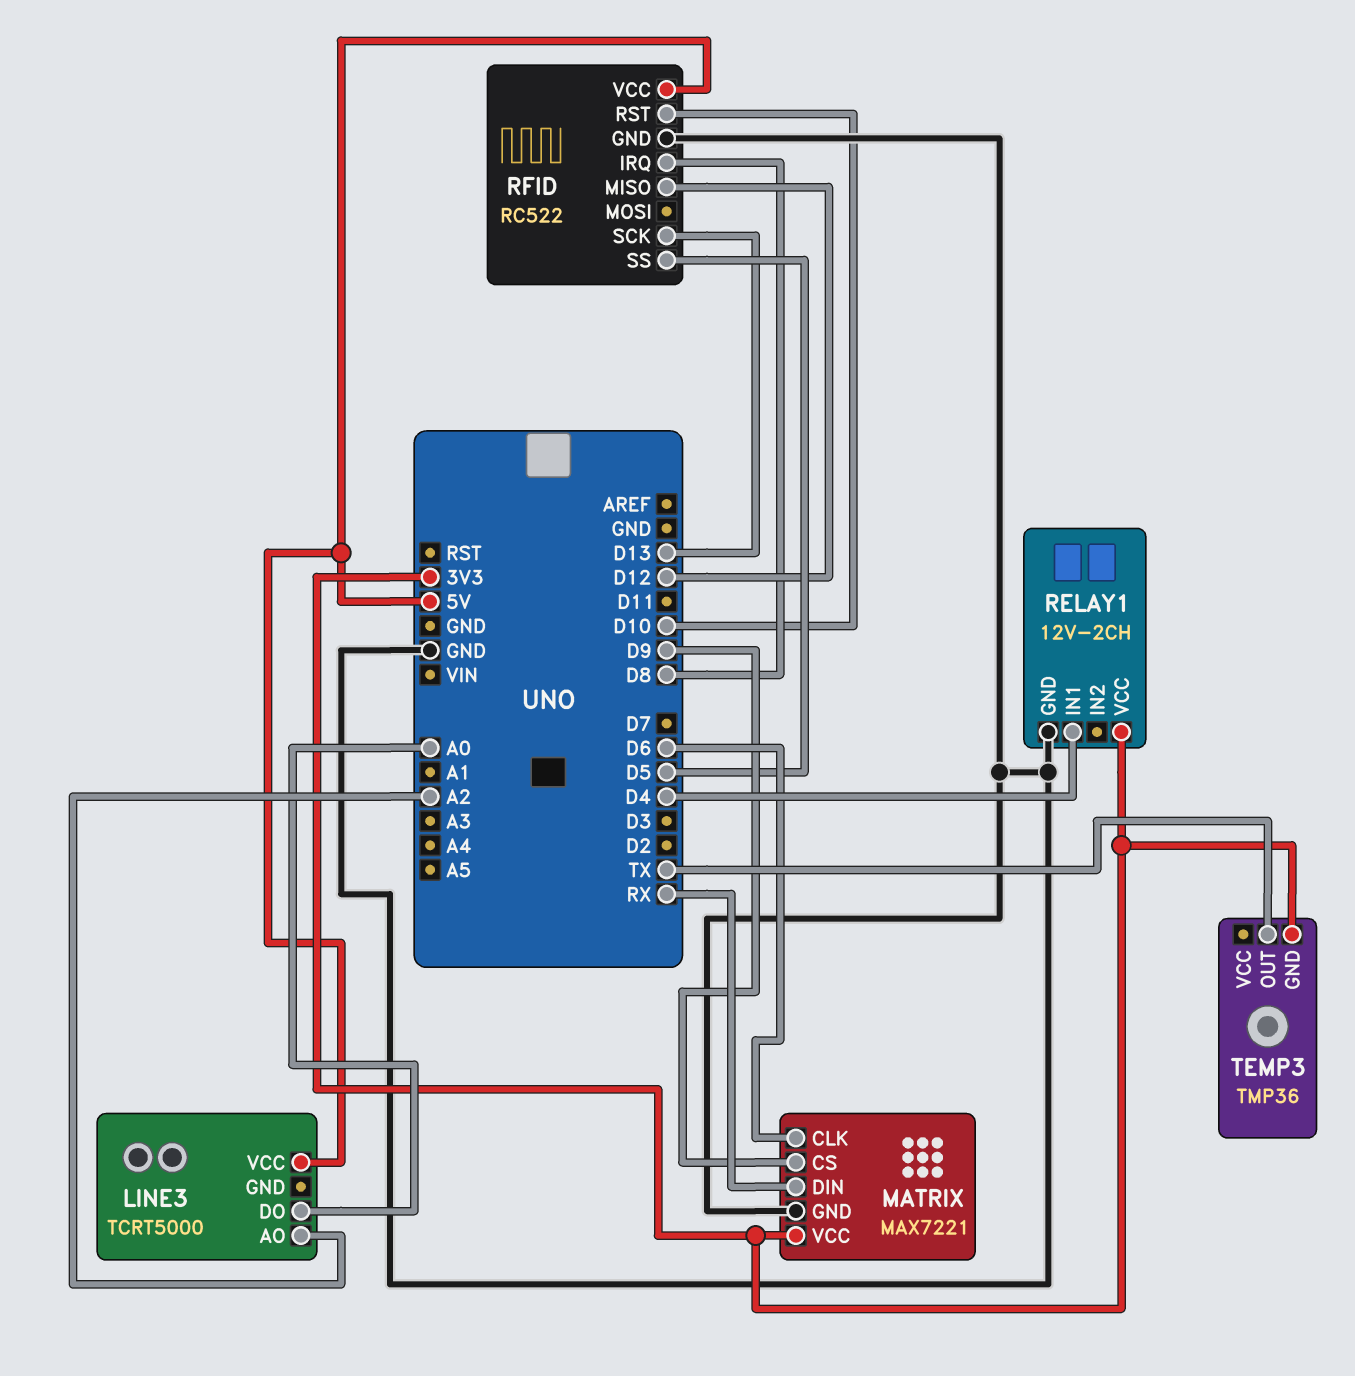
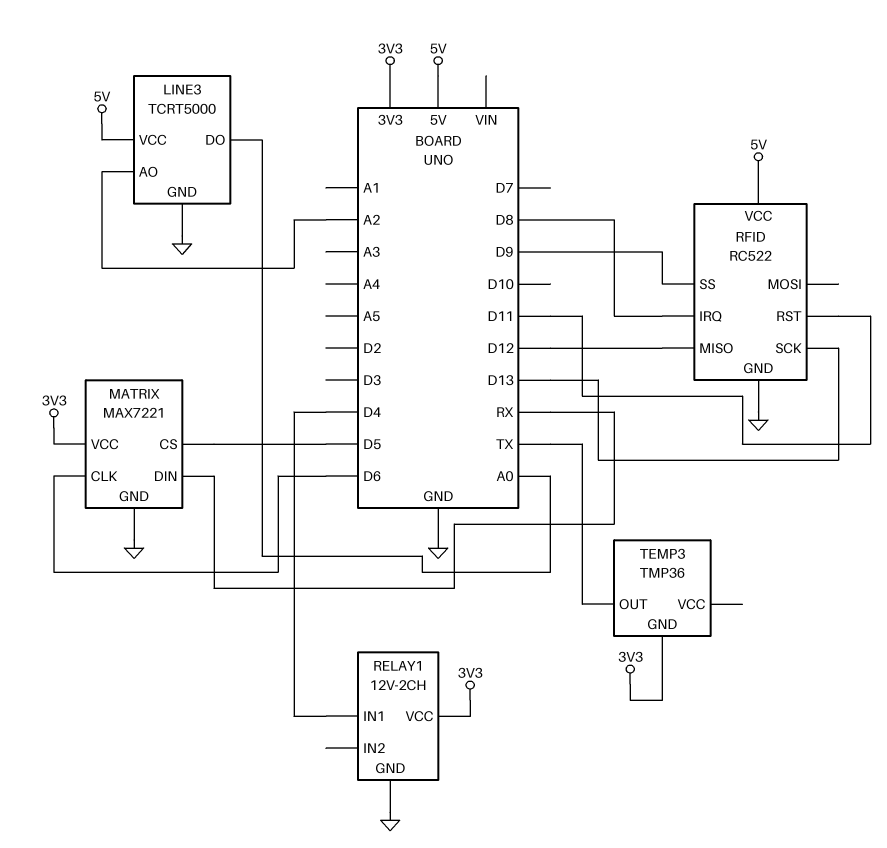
LINE3 pin GND: none -> GND
MATRIX pin CS: D9 -> D5
RFID pin RST: D10 -> D11
RFID pin SS: D5 -> D9

